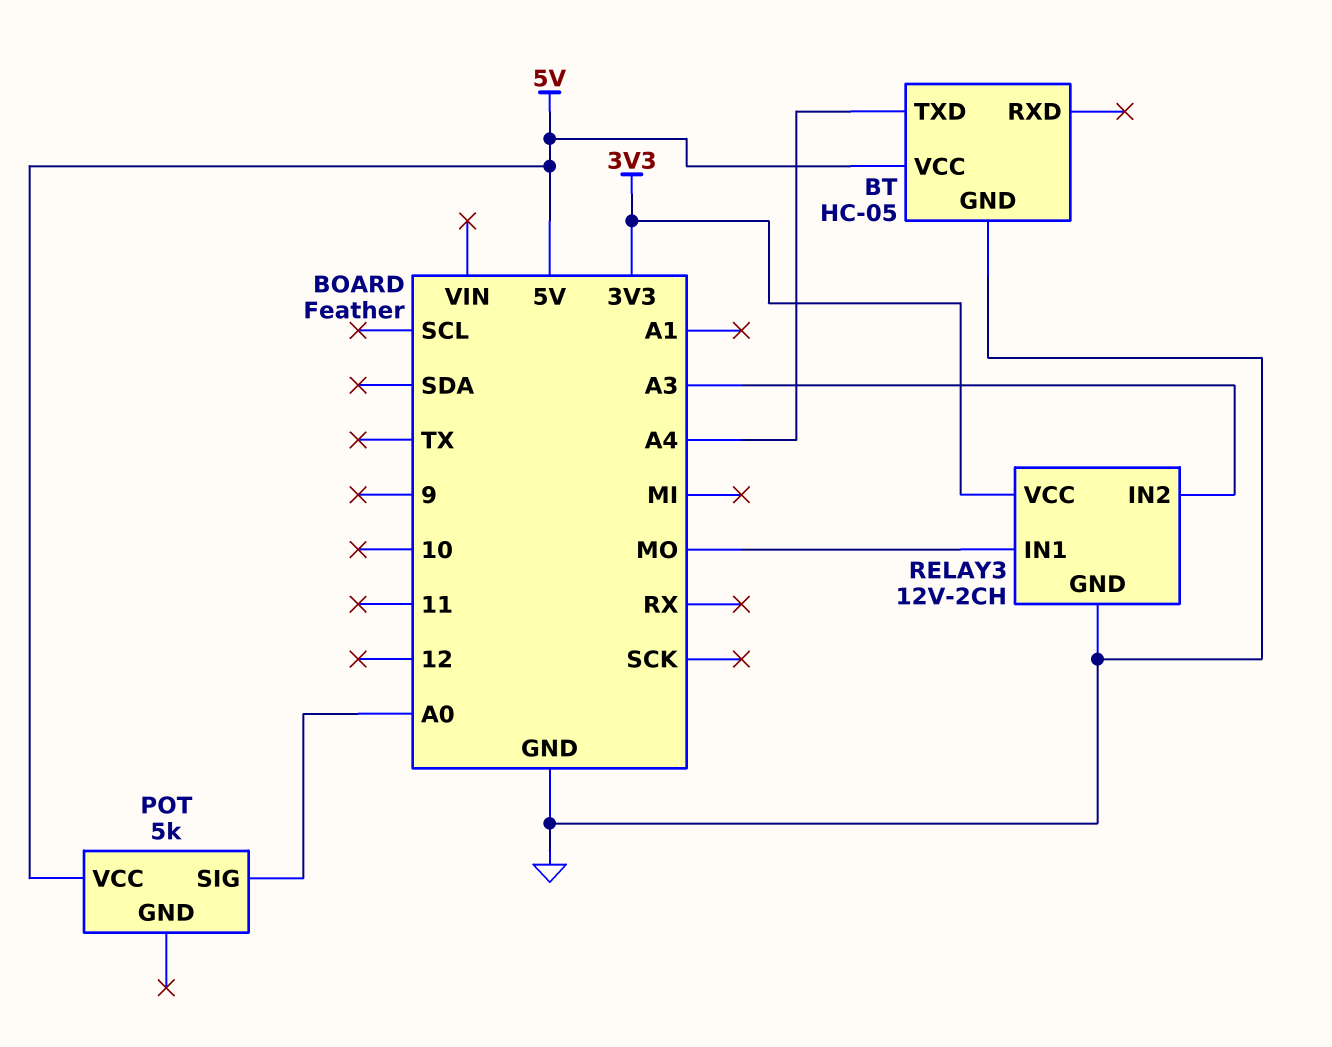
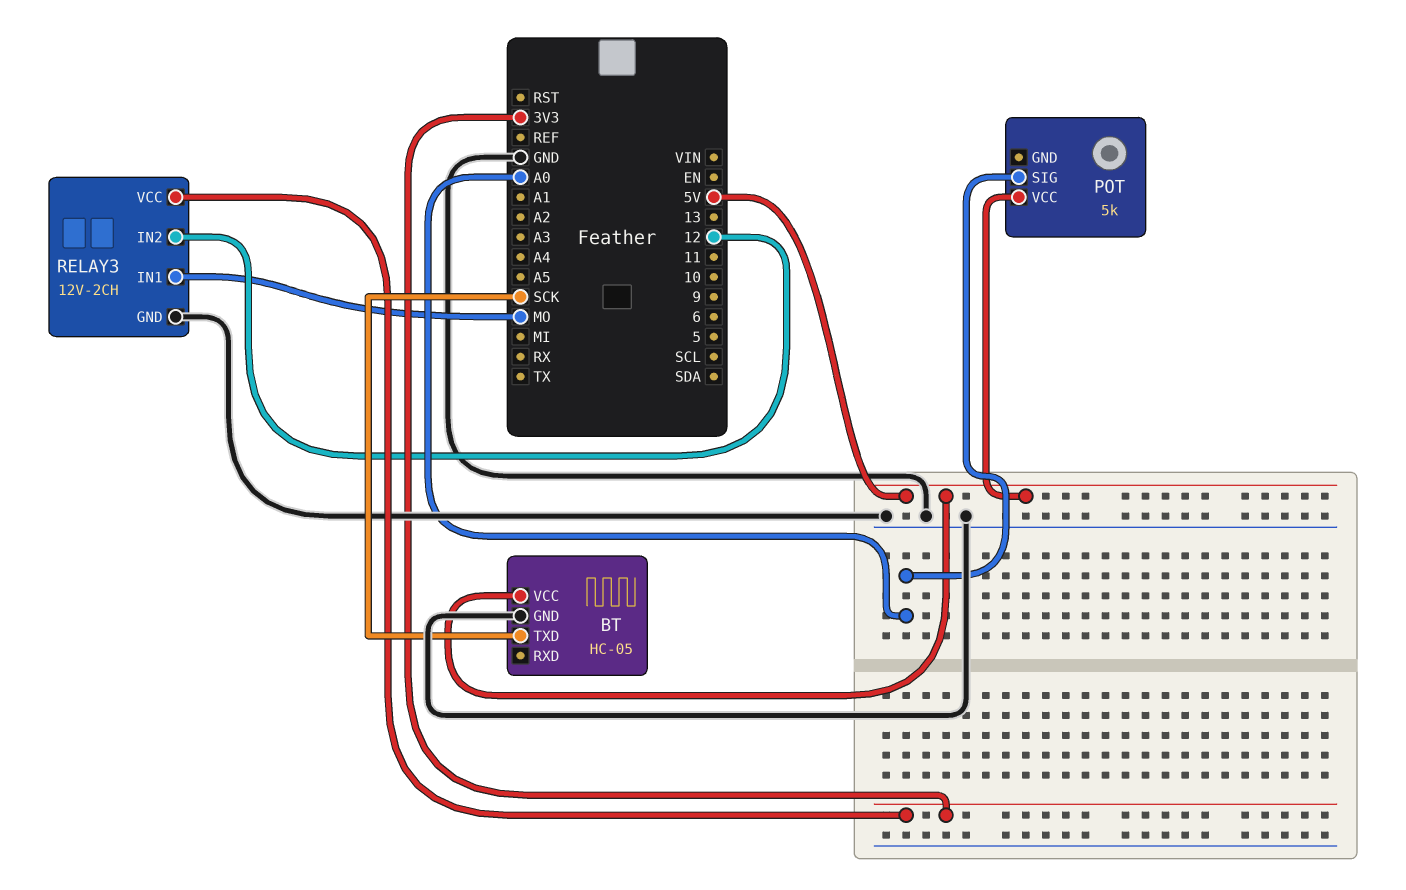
BT pin TXD: A4 -> SCK
RELAY3 pin IN2: A3 -> 12

